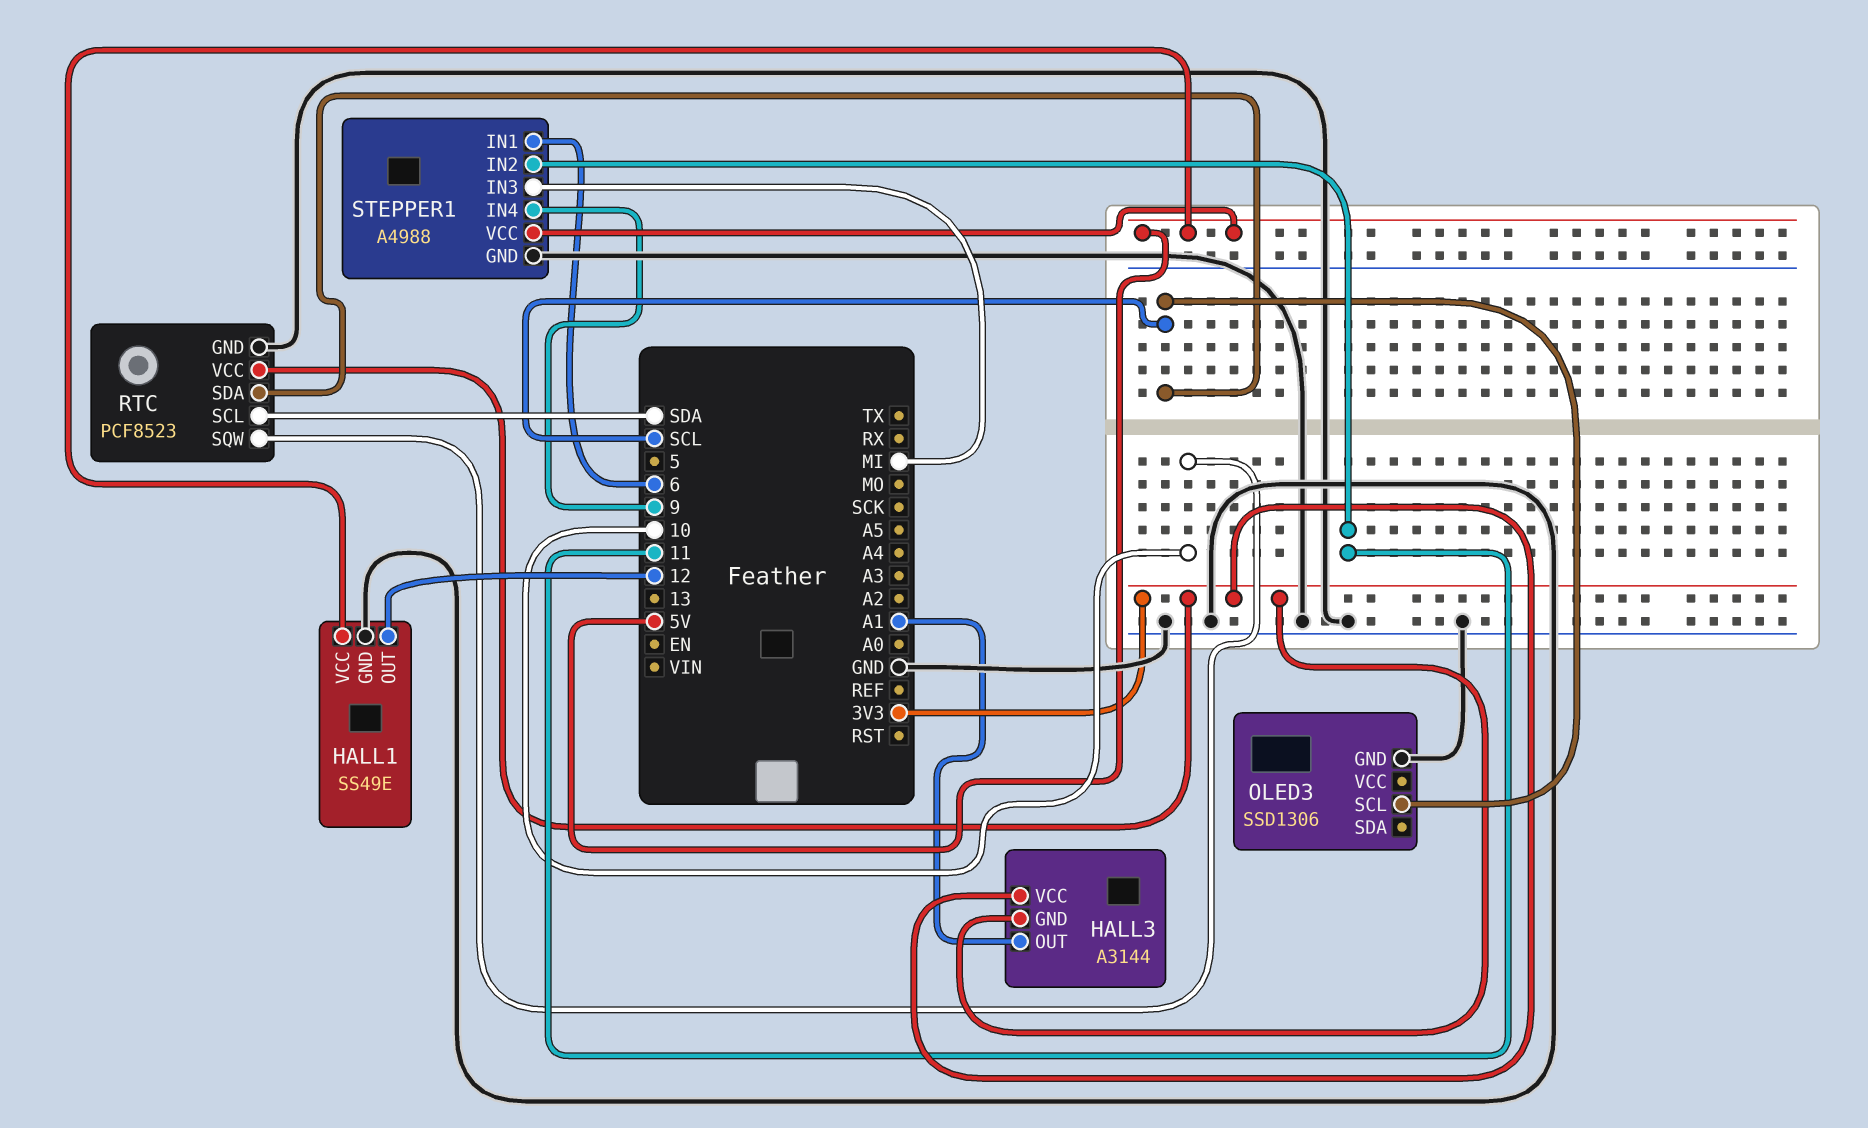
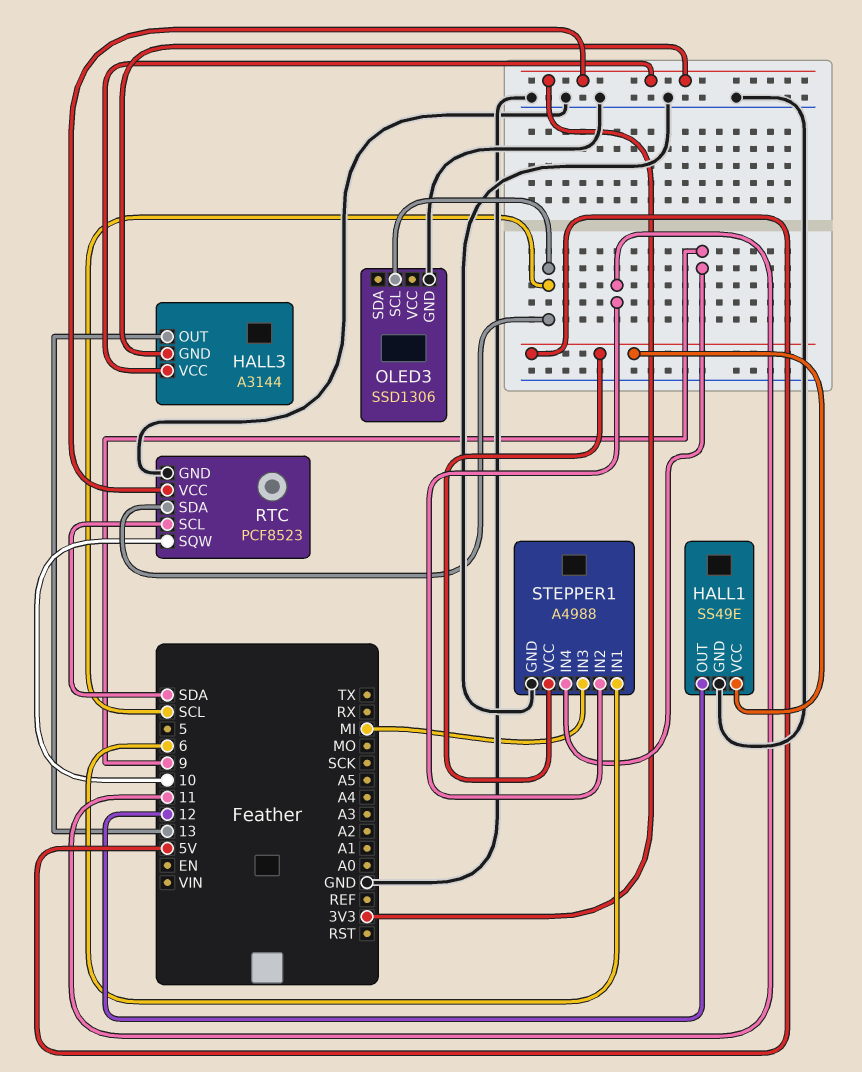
HALL3 pin OUT: A1 -> 13

